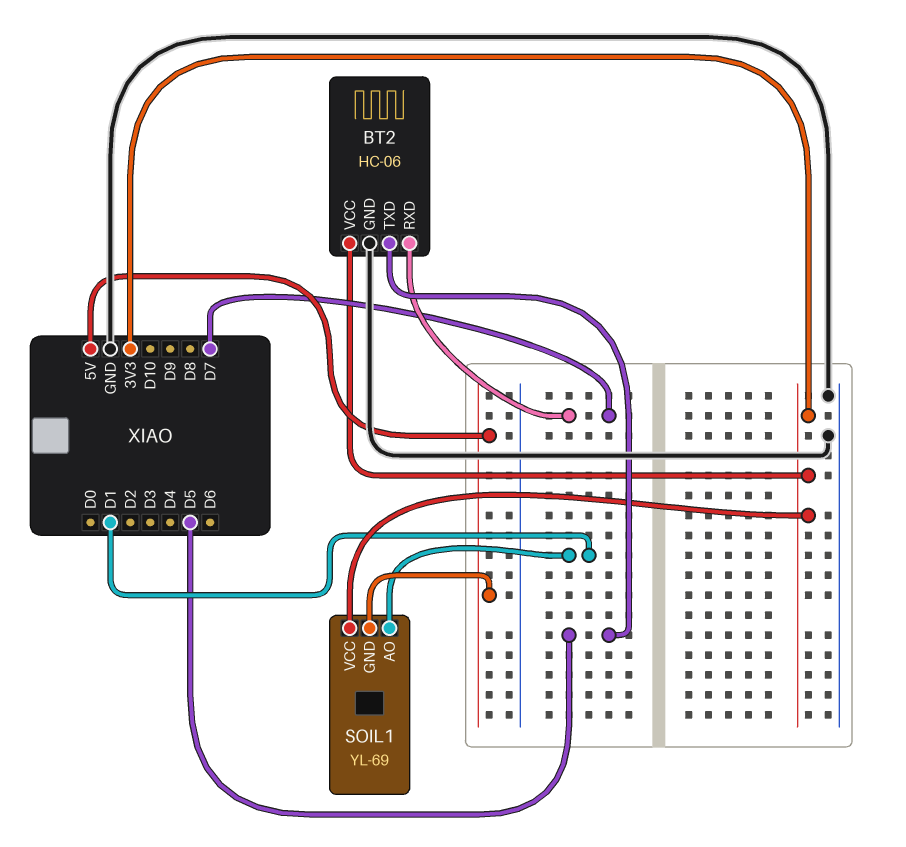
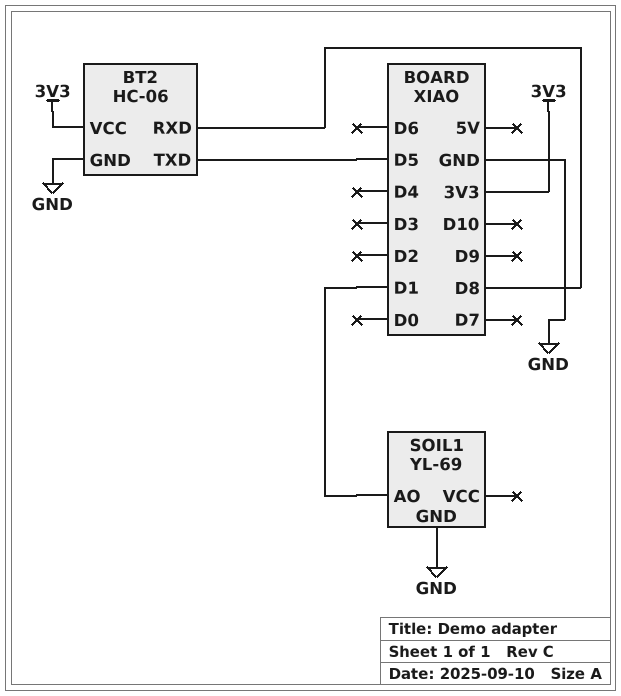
BT2 pin RXD: D7 -> D8
SOIL1 pin GND: 5V -> GND
SOIL1 pin VCC: 3V3 -> none

